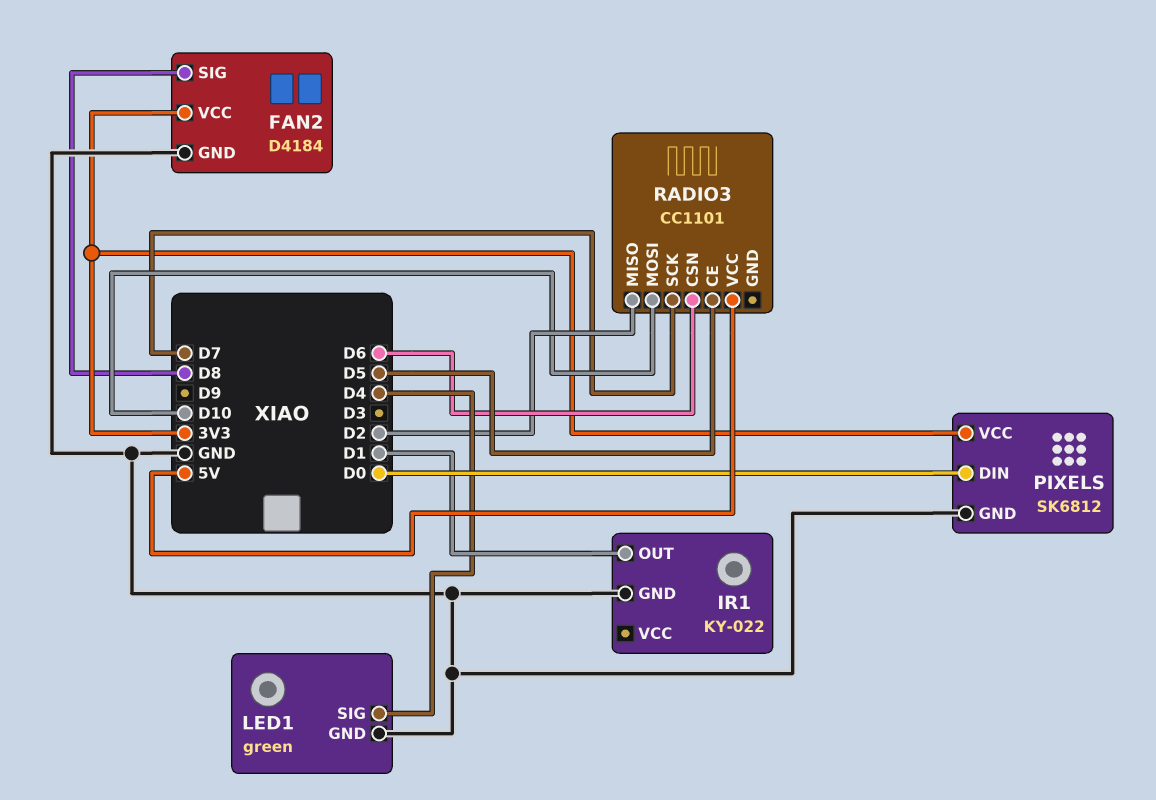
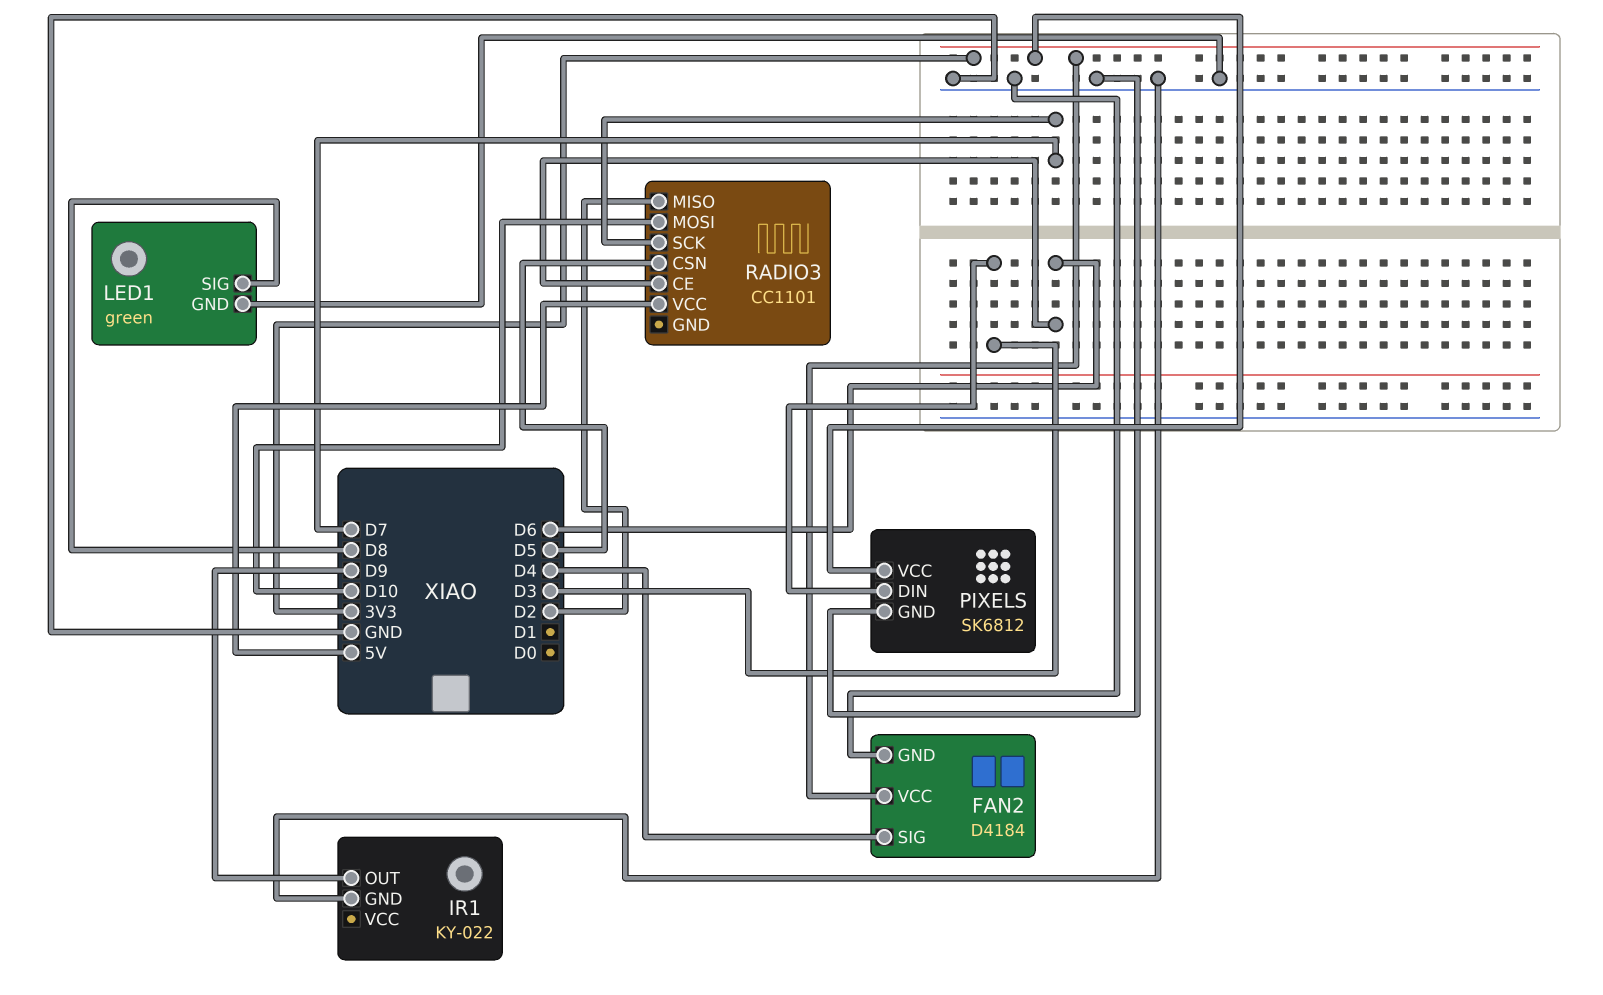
FAN2 pin SIG: D8 -> D4
IR1 pin OUT: D1 -> D9
LED1 pin SIG: D4 -> D8
PIXELS pin DIN: D0 -> D3
RADIO3 pin CE: D5 -> D6
RADIO3 pin CSN: D6 -> D5

